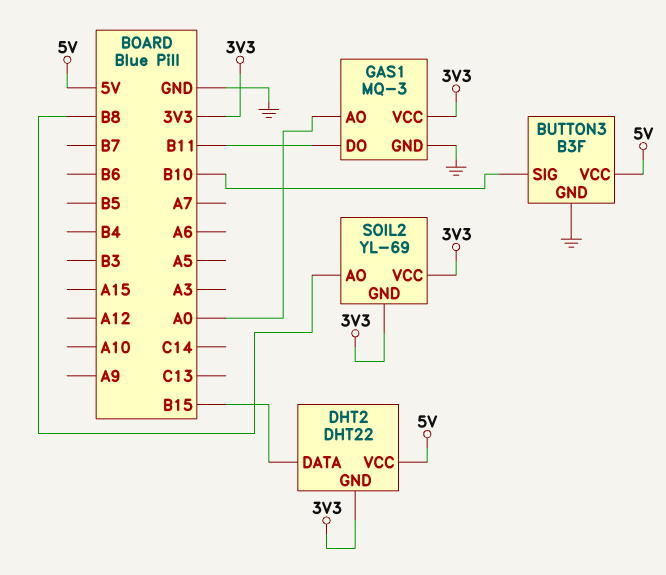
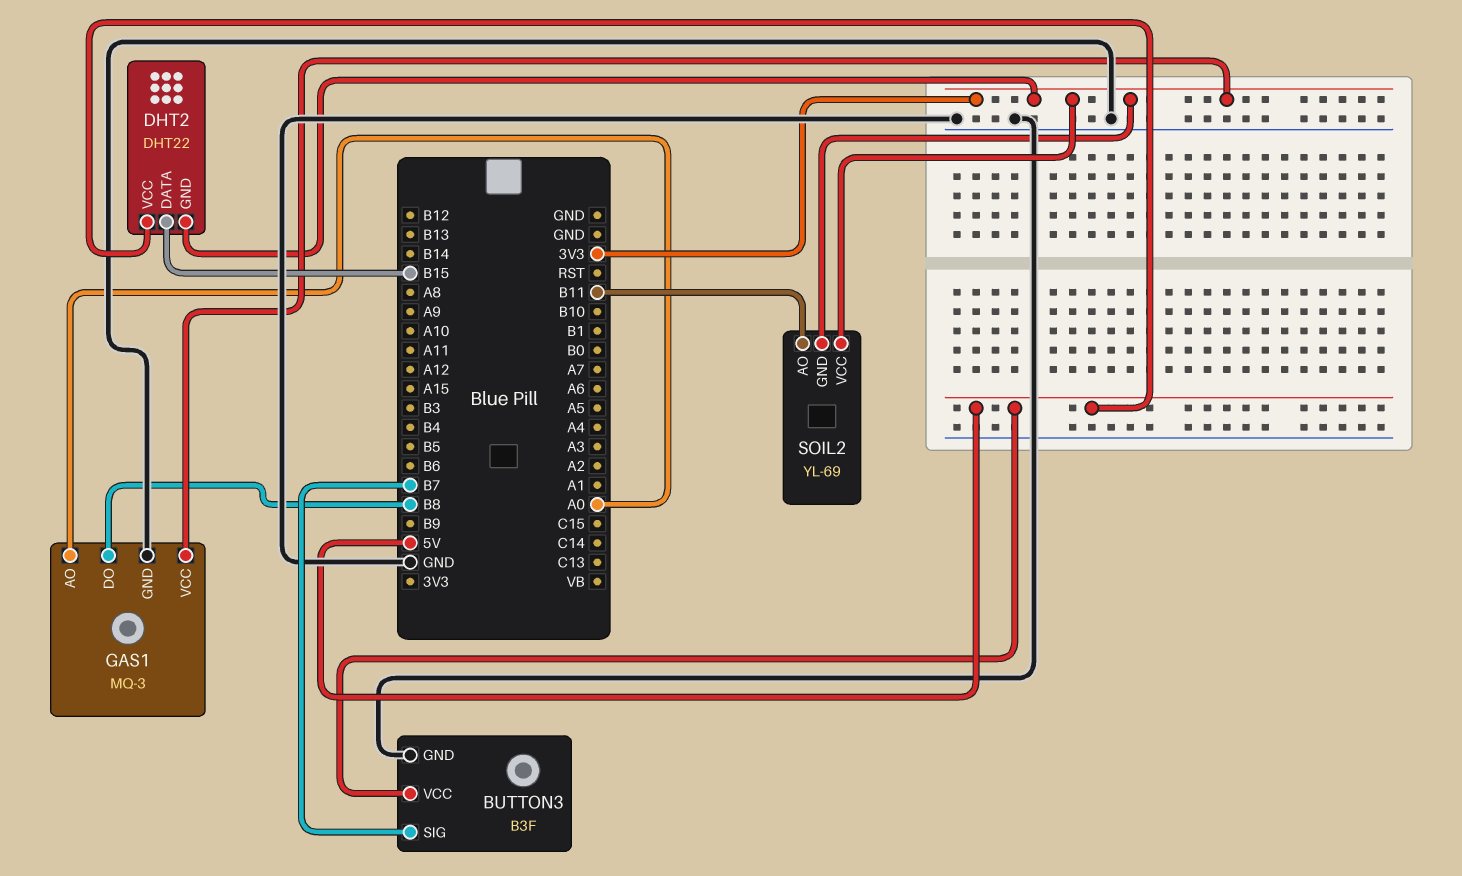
BUTTON3 pin SIG: B10 -> B7
GAS1 pin DO: B11 -> B8
SOIL2 pin AO: B8 -> B11

